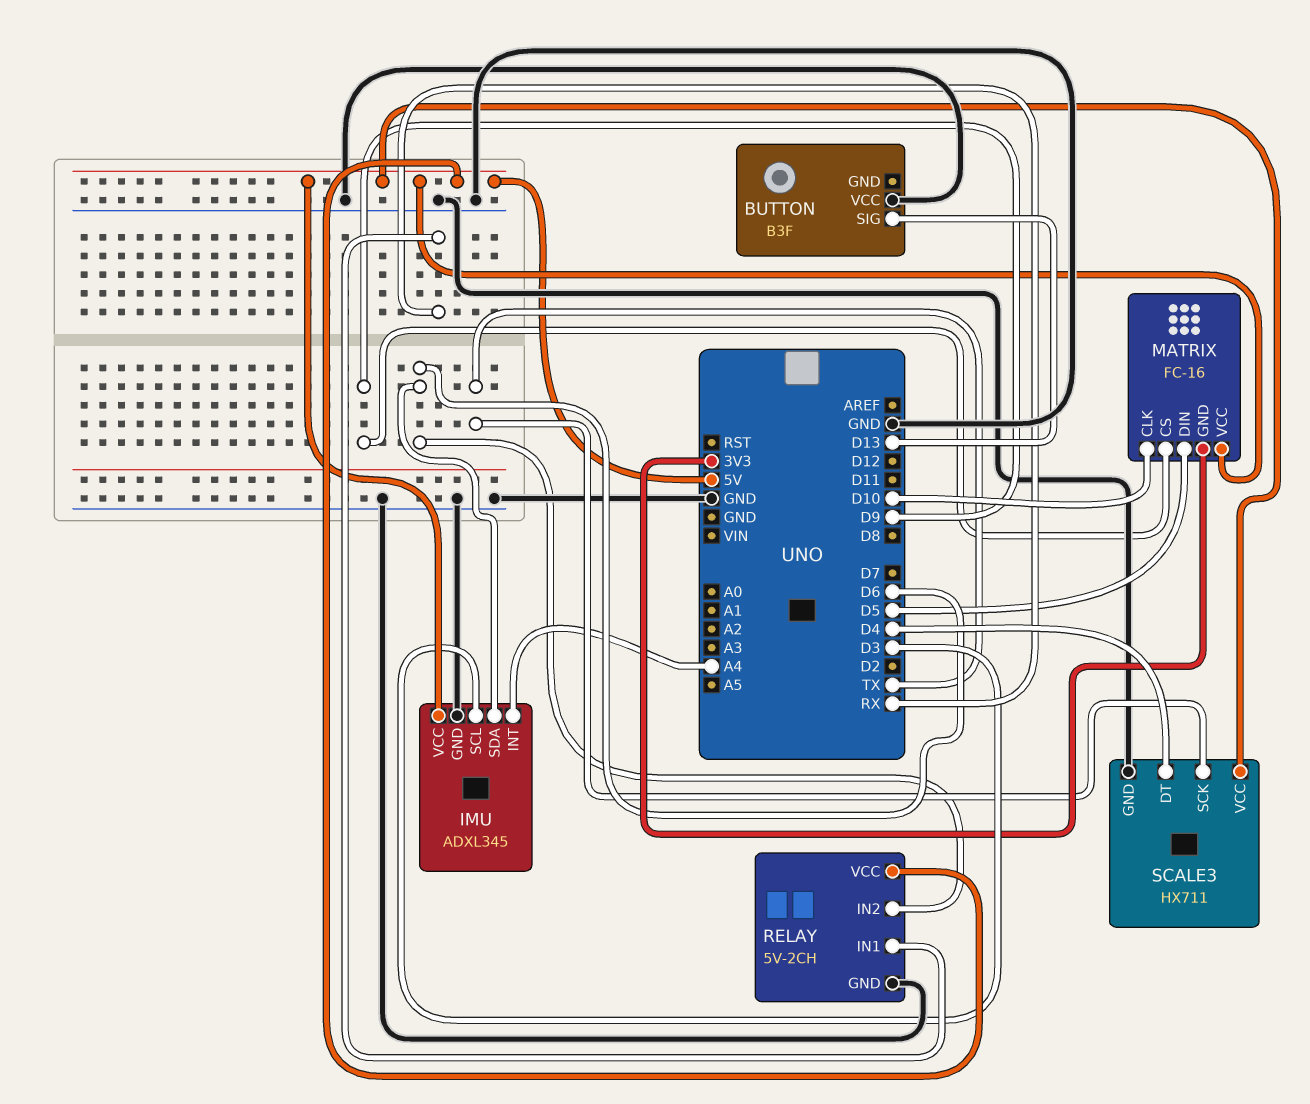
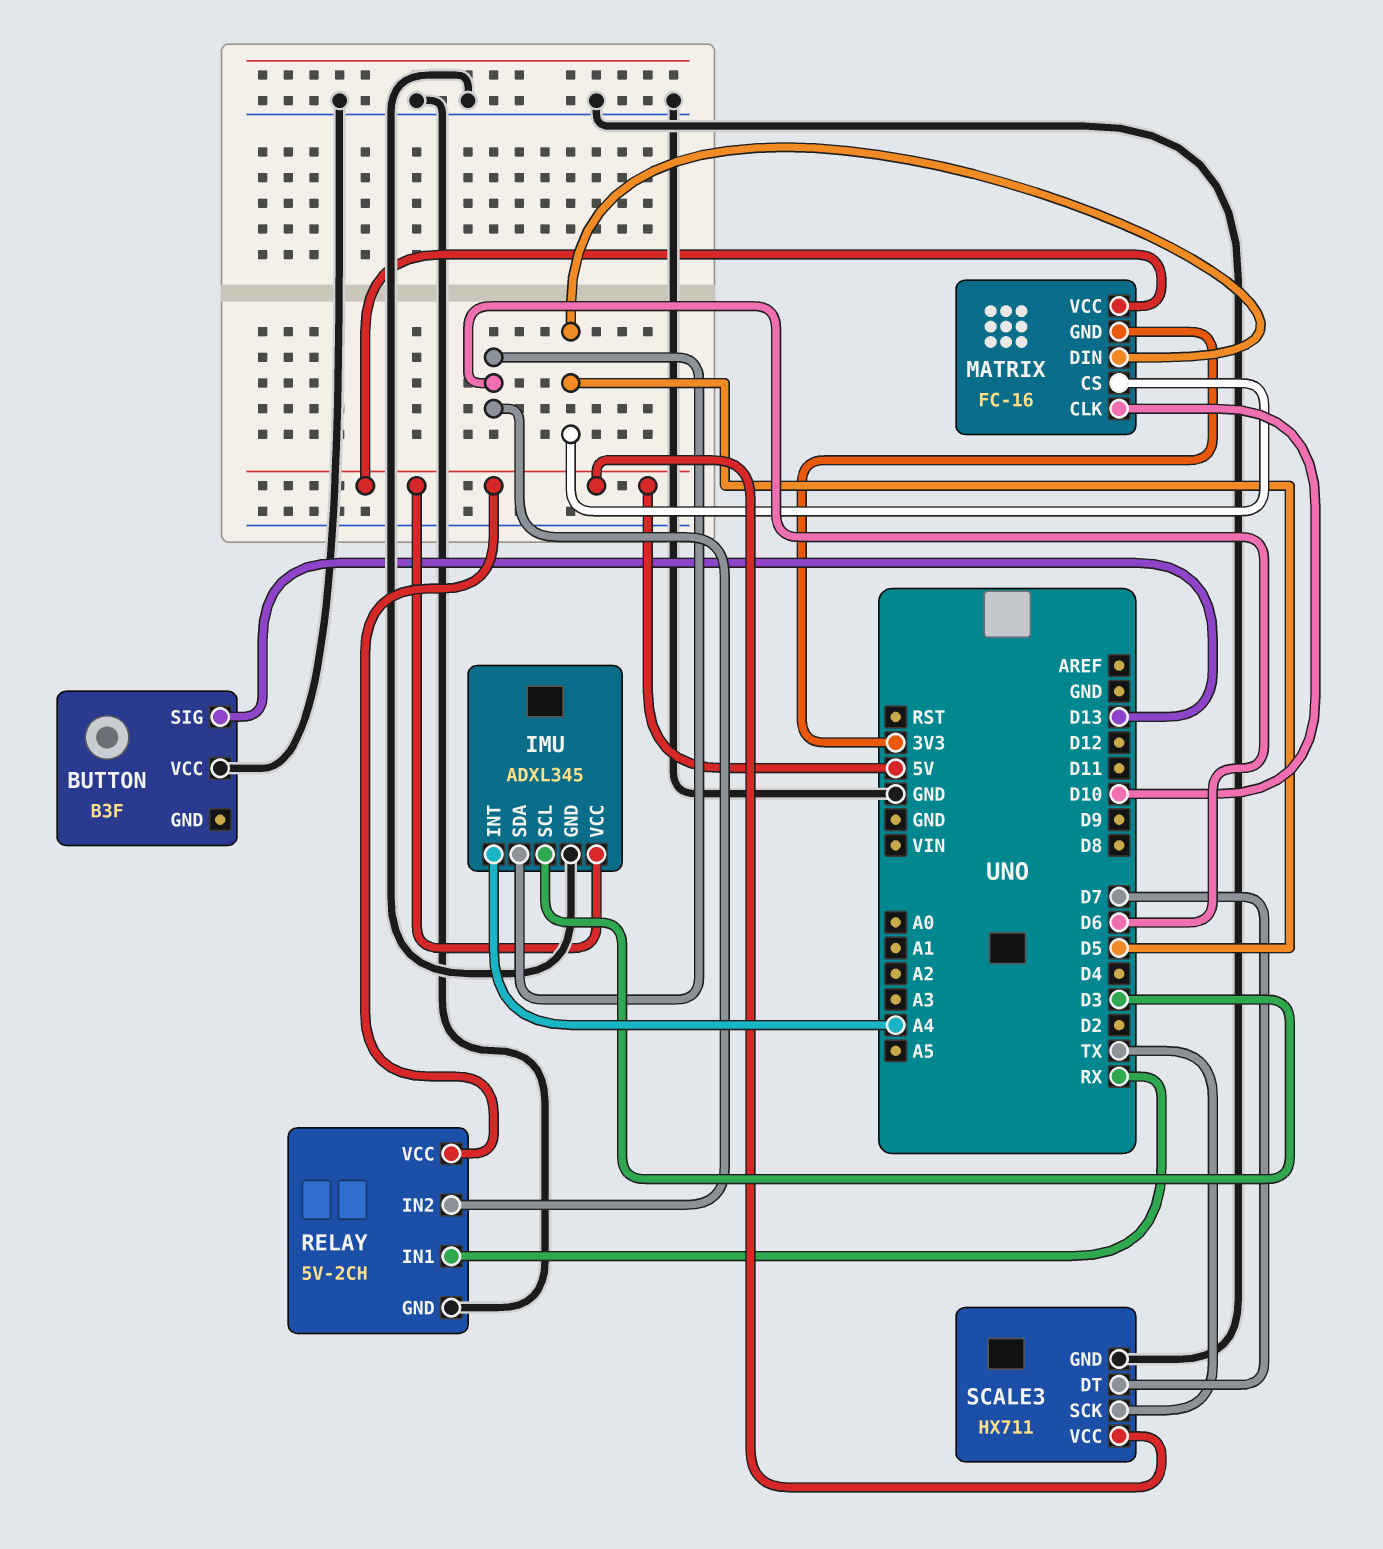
MATRIX pin CS: D9 -> D5
SCALE3 pin DT: D4 -> D7

